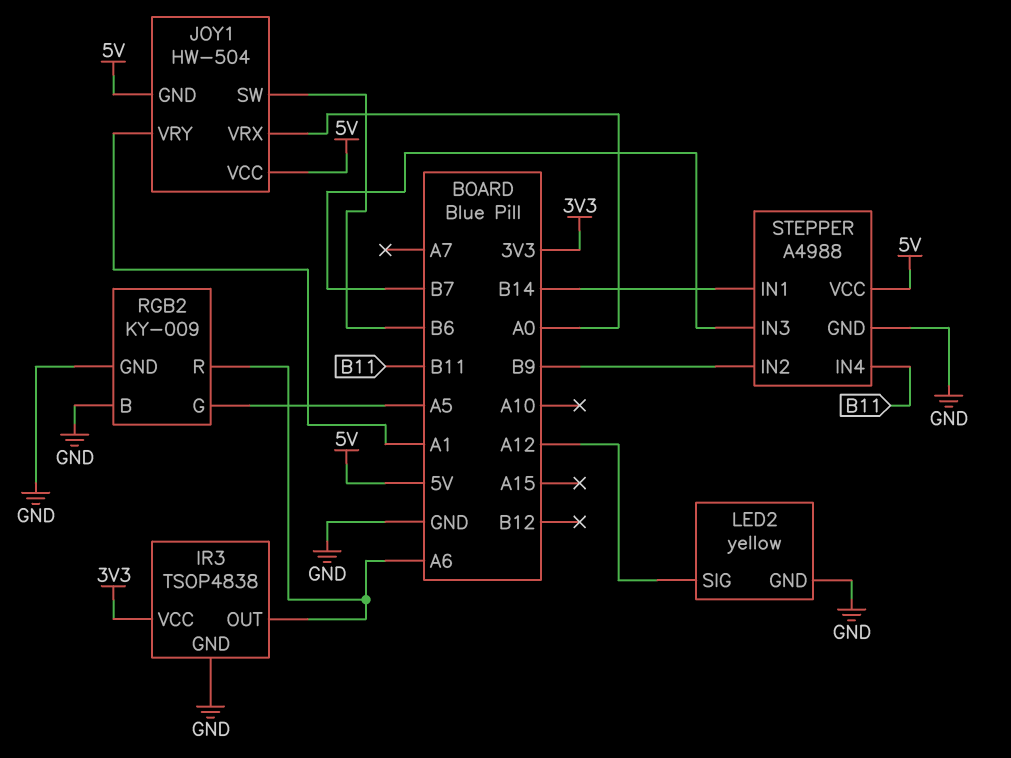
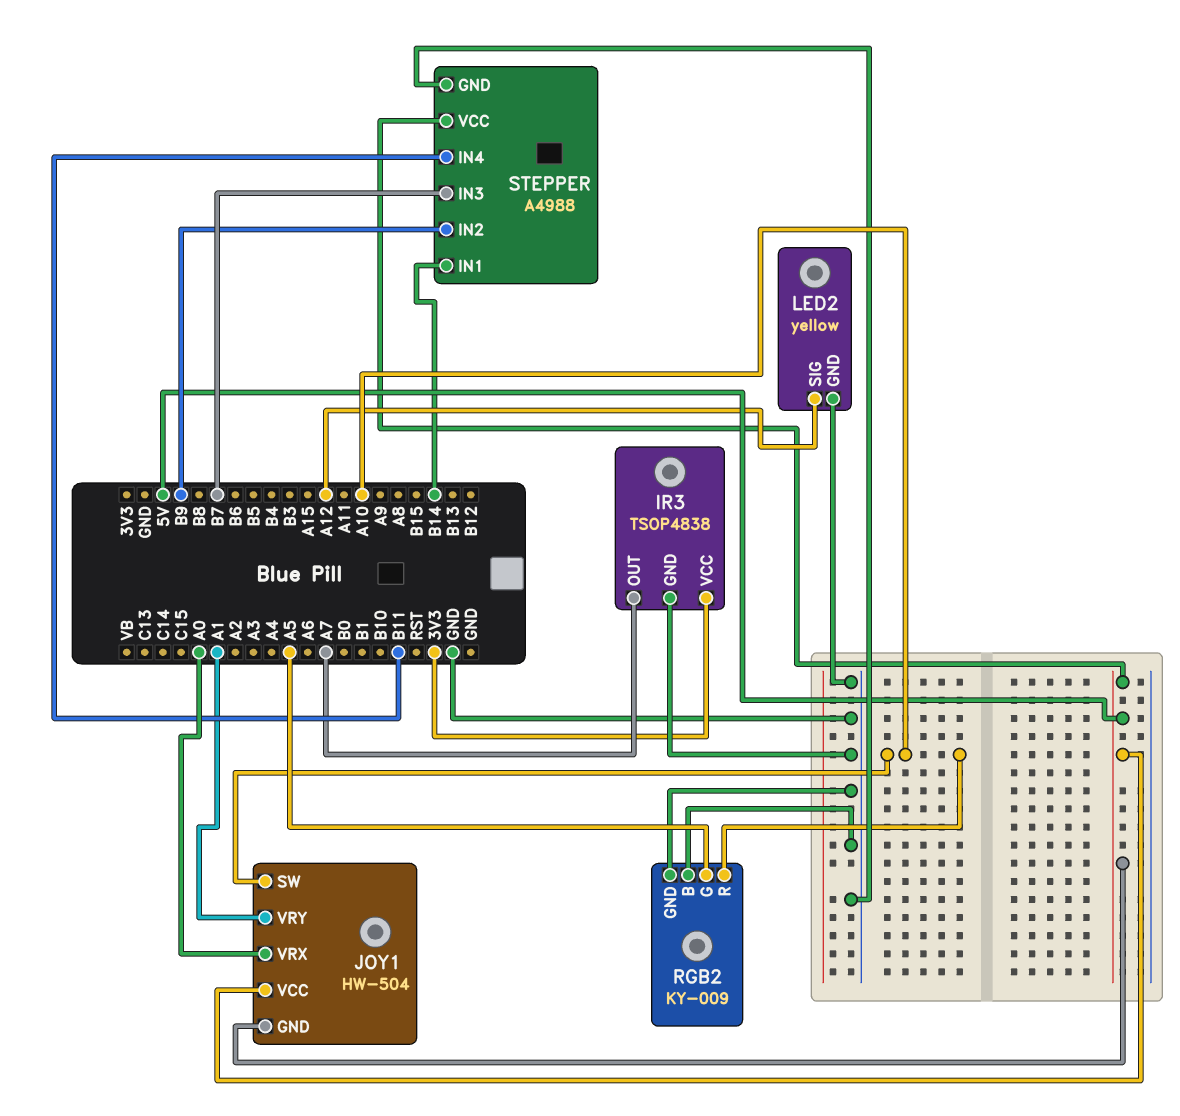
IR3 pin OUT: A6 -> A7
JOY1 pin SW: B6 -> A10
RGB2 pin R: A6 -> A10

